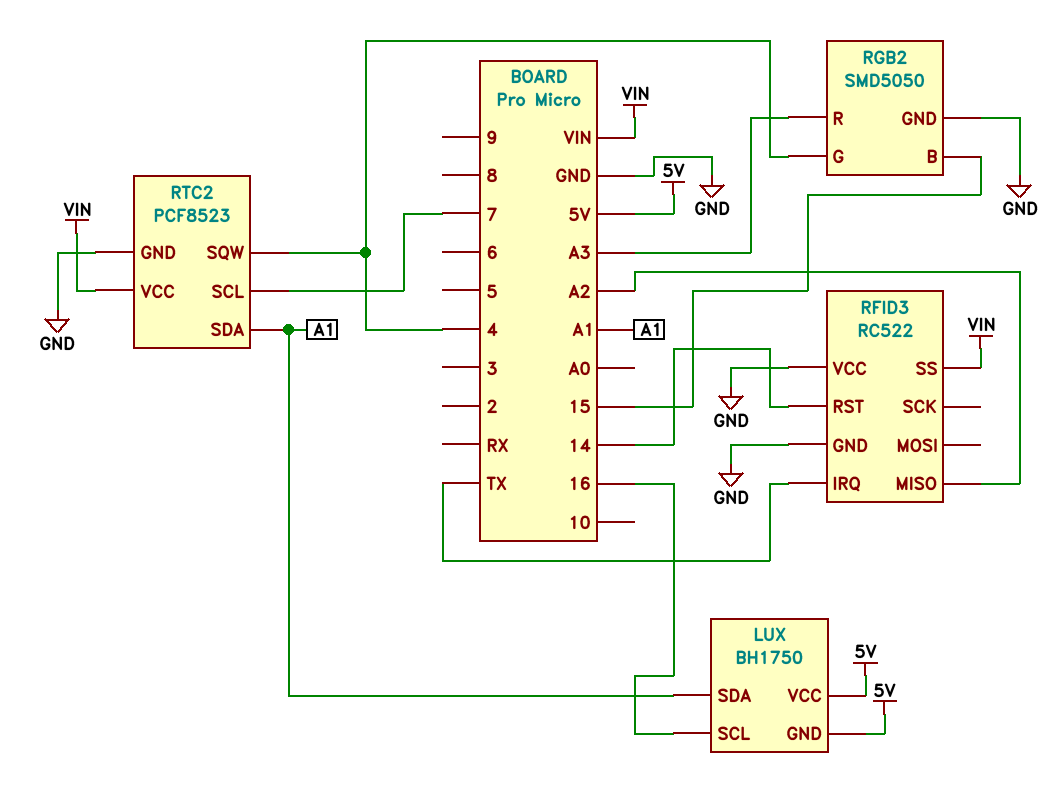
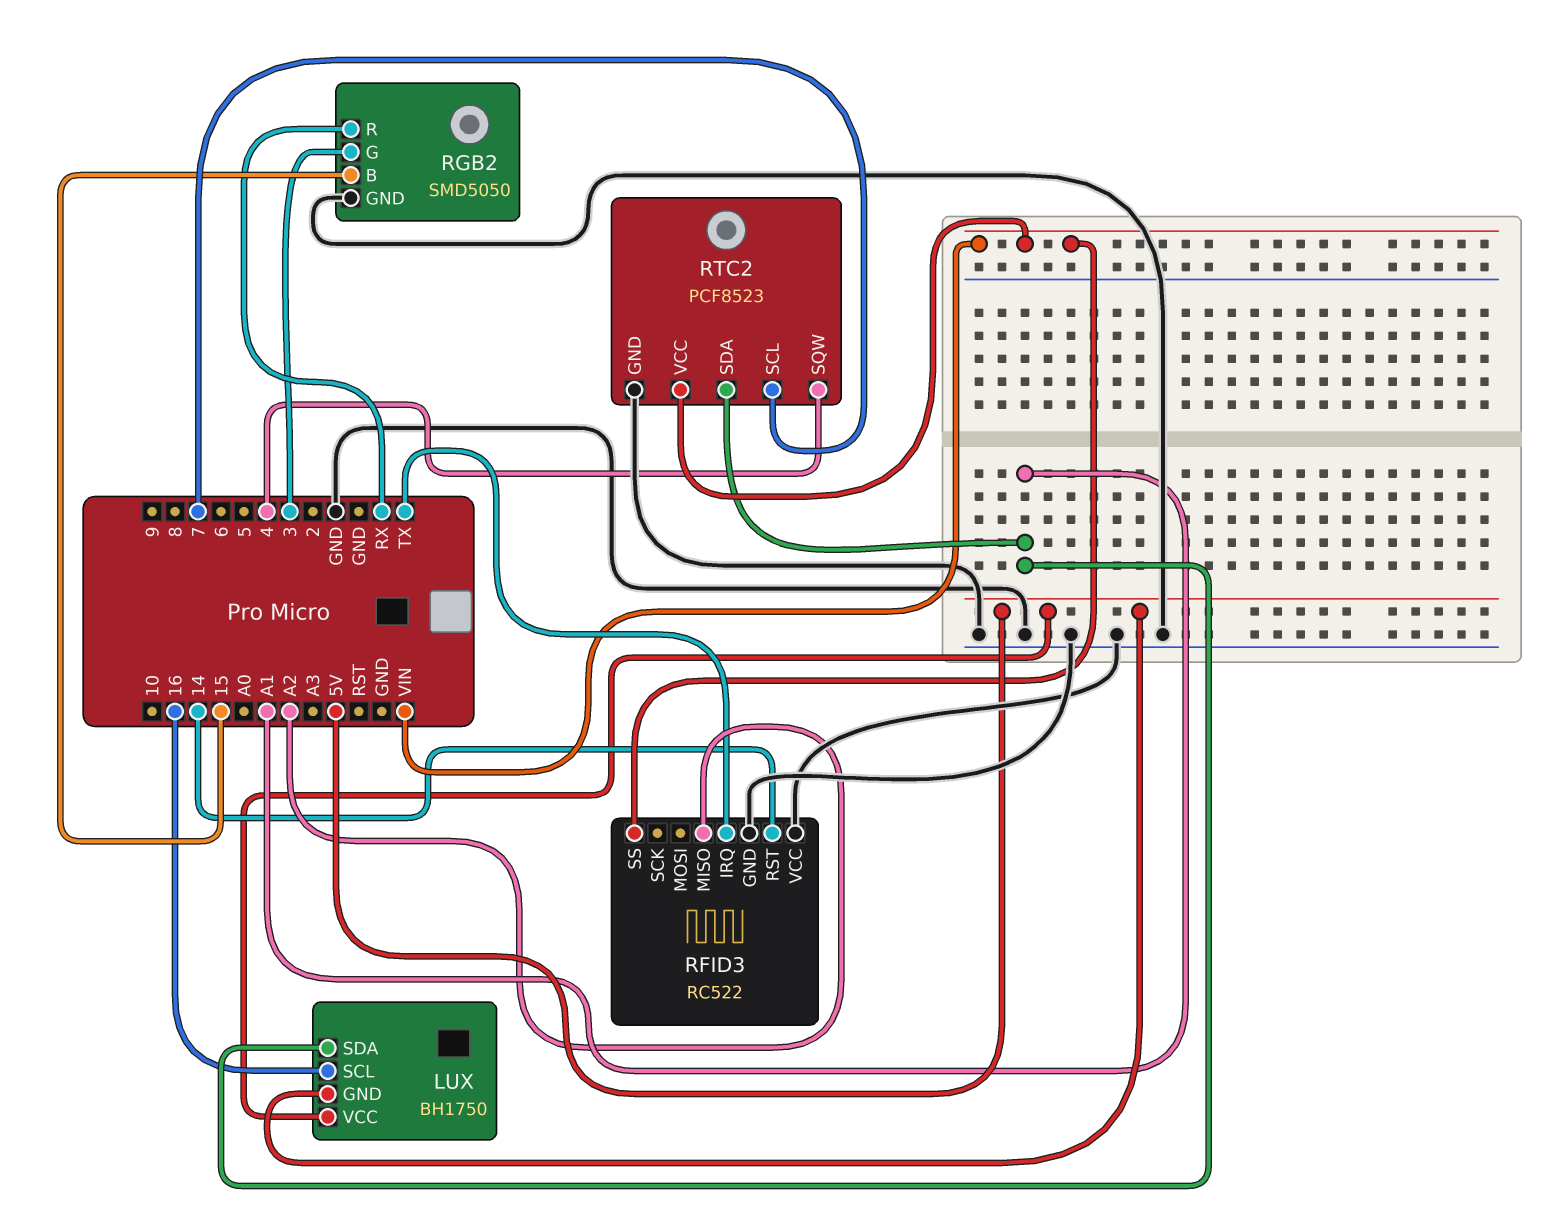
RGB2 pin G: 4 -> 3
RGB2 pin R: A3 -> RX

